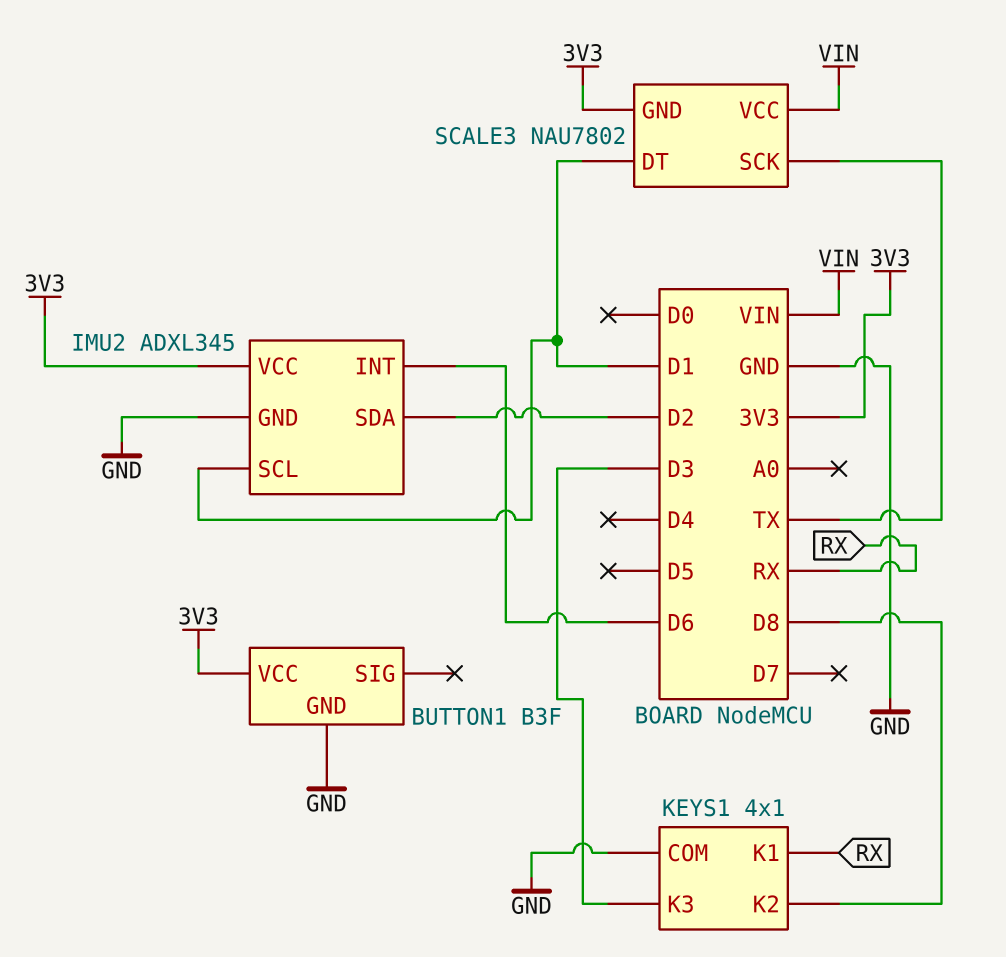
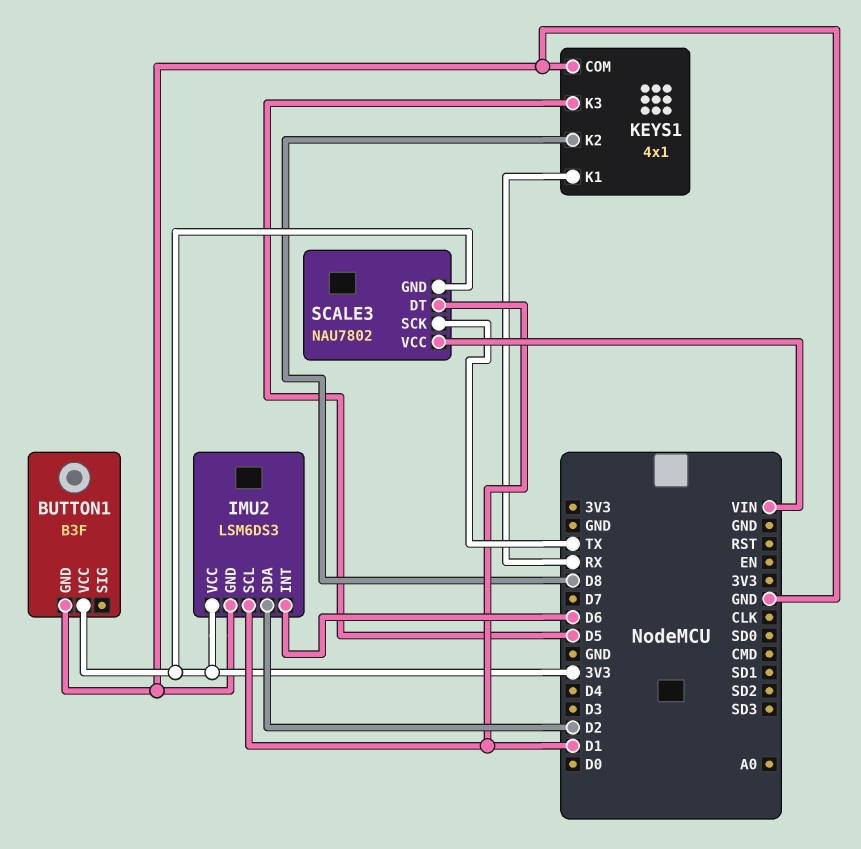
IMU2: ADXL345 -> LSM6DS3
KEYS1 pin K3: D3 -> D5

